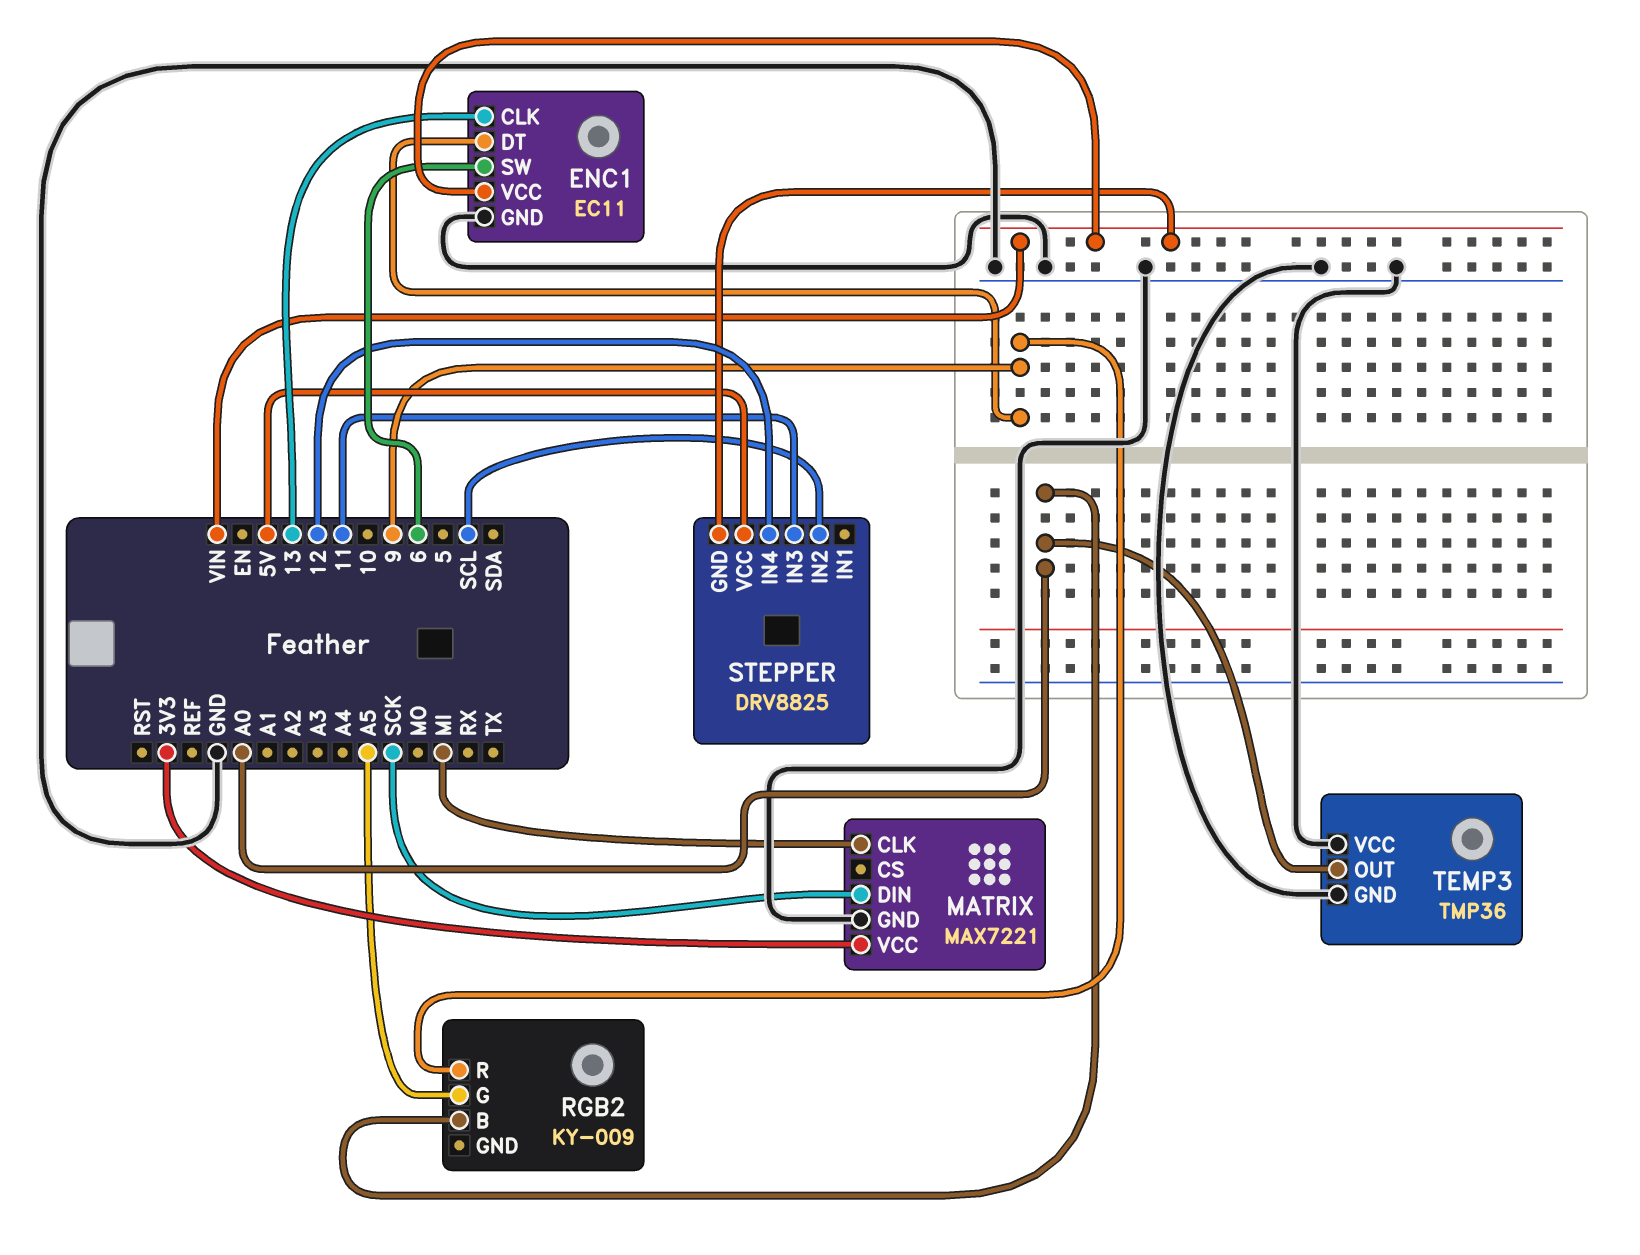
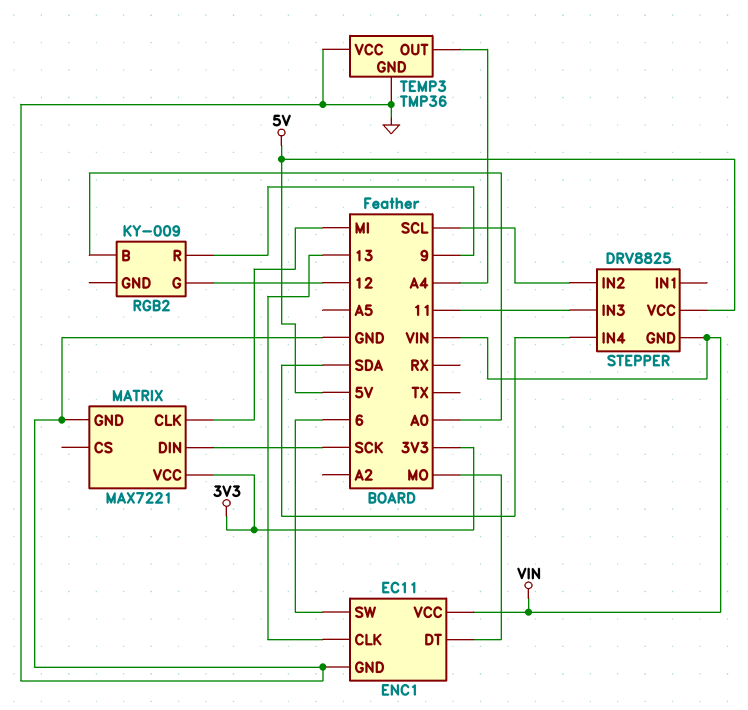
ENC1 pin DT: 9 -> MO
RGB2 pin G: A5 -> 12
STEPPER pin IN4: 12 -> SDA
TEMP3 pin OUT: A0 -> A4

